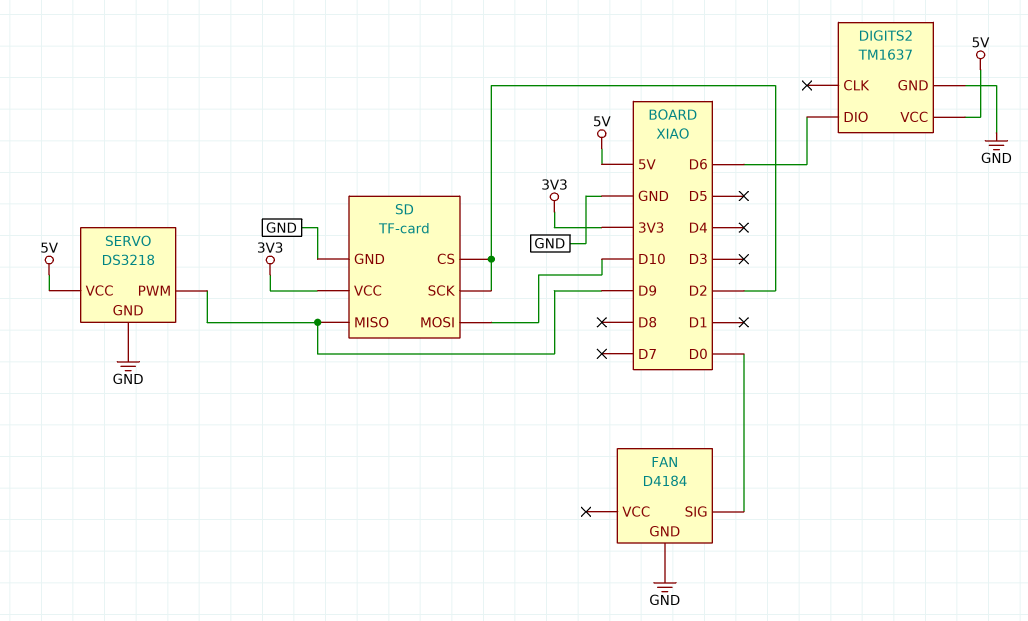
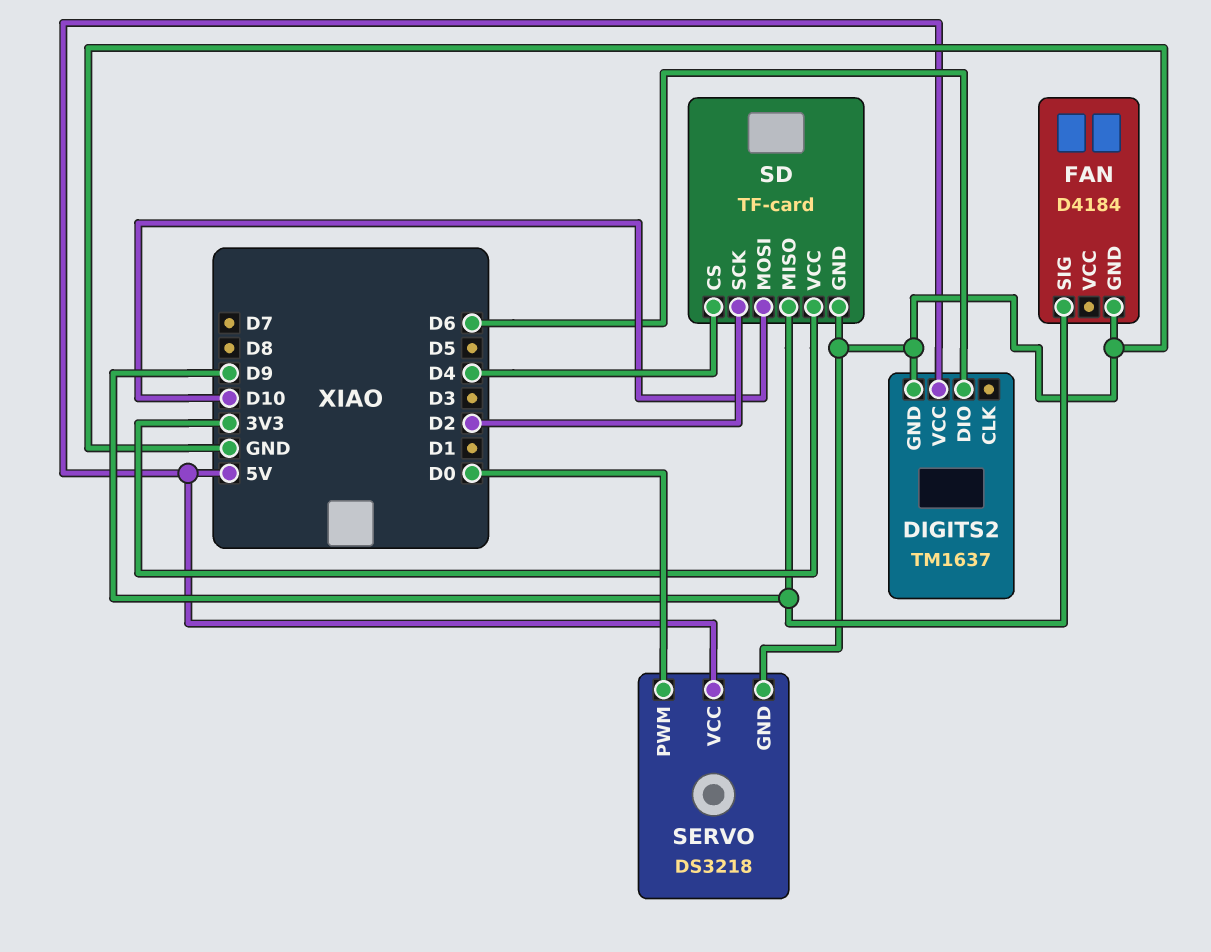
FAN pin SIG: D0 -> D9
SD pin CS: D2 -> D4
SERVO pin PWM: D9 -> D0

